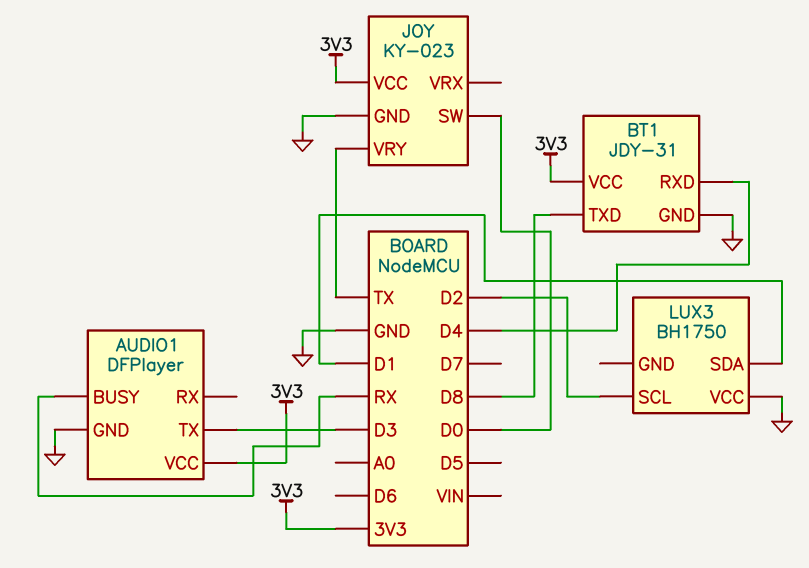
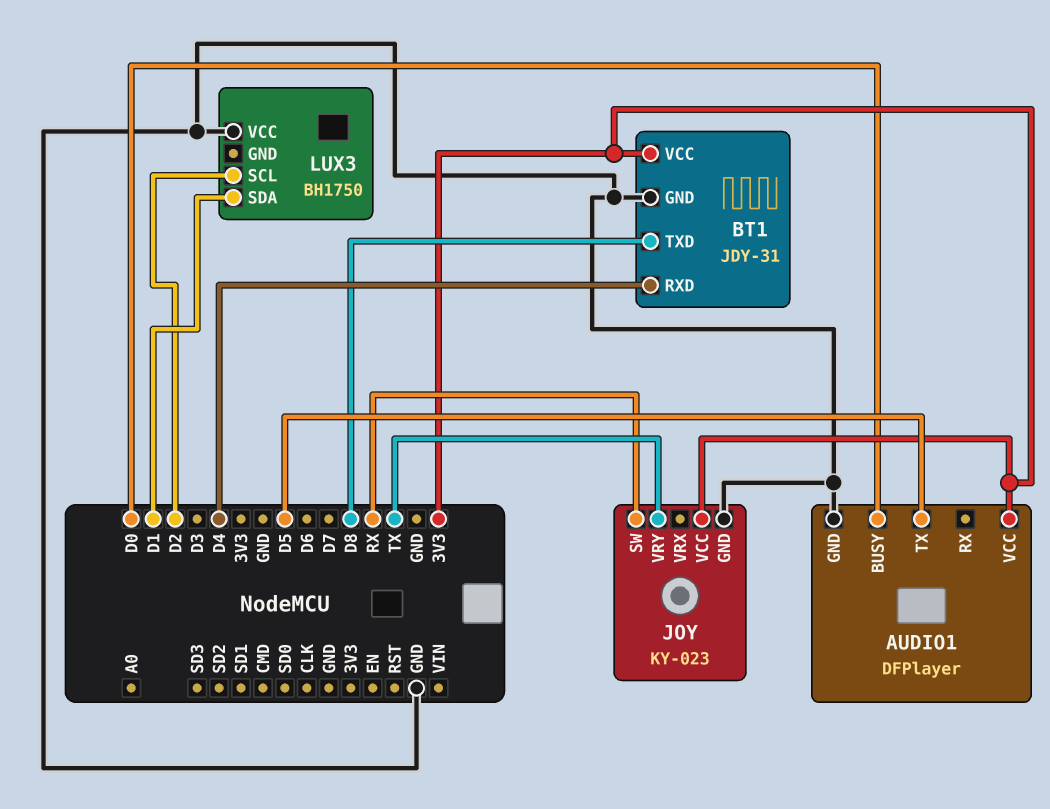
AUDIO1 pin BUSY: RX -> D0
AUDIO1 pin TX: D3 -> D5
JOY pin SW: D0 -> RX

